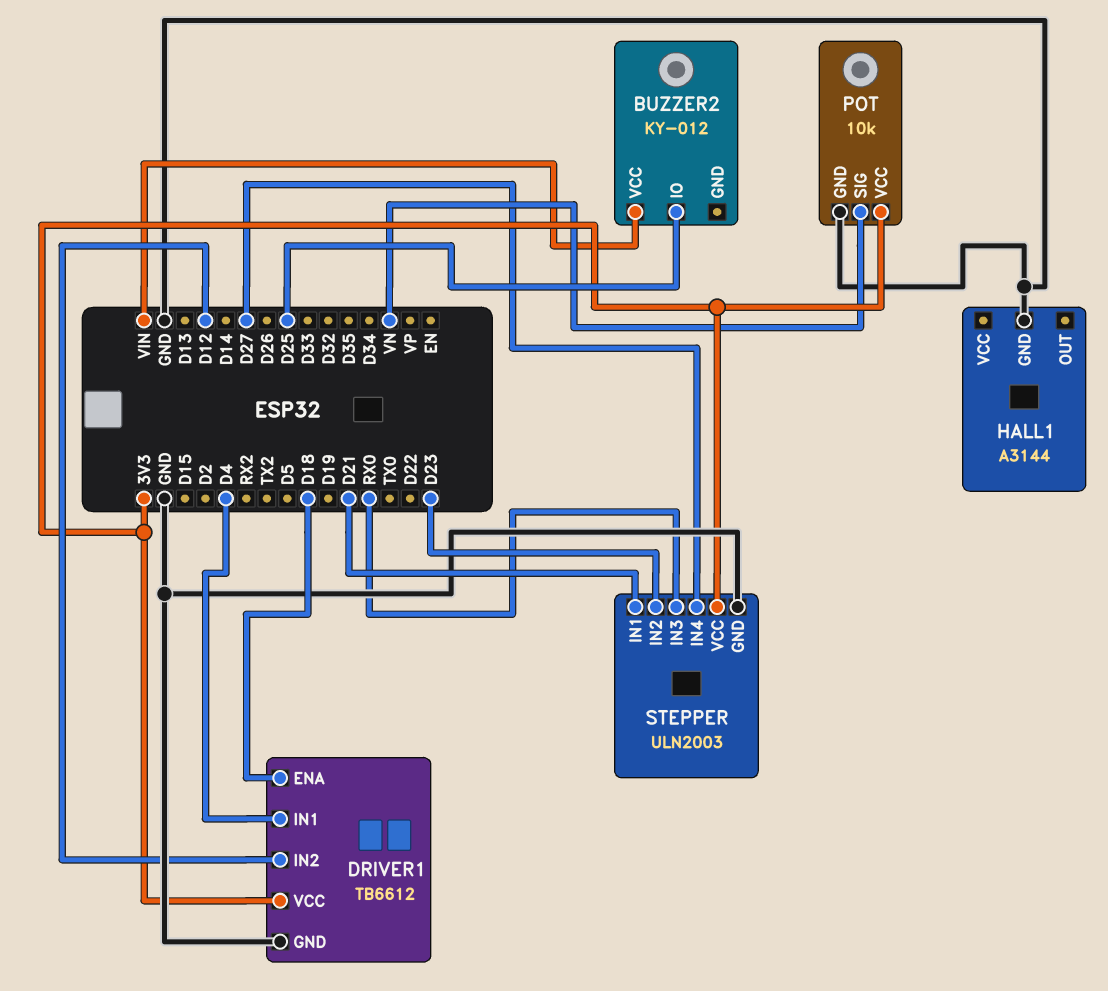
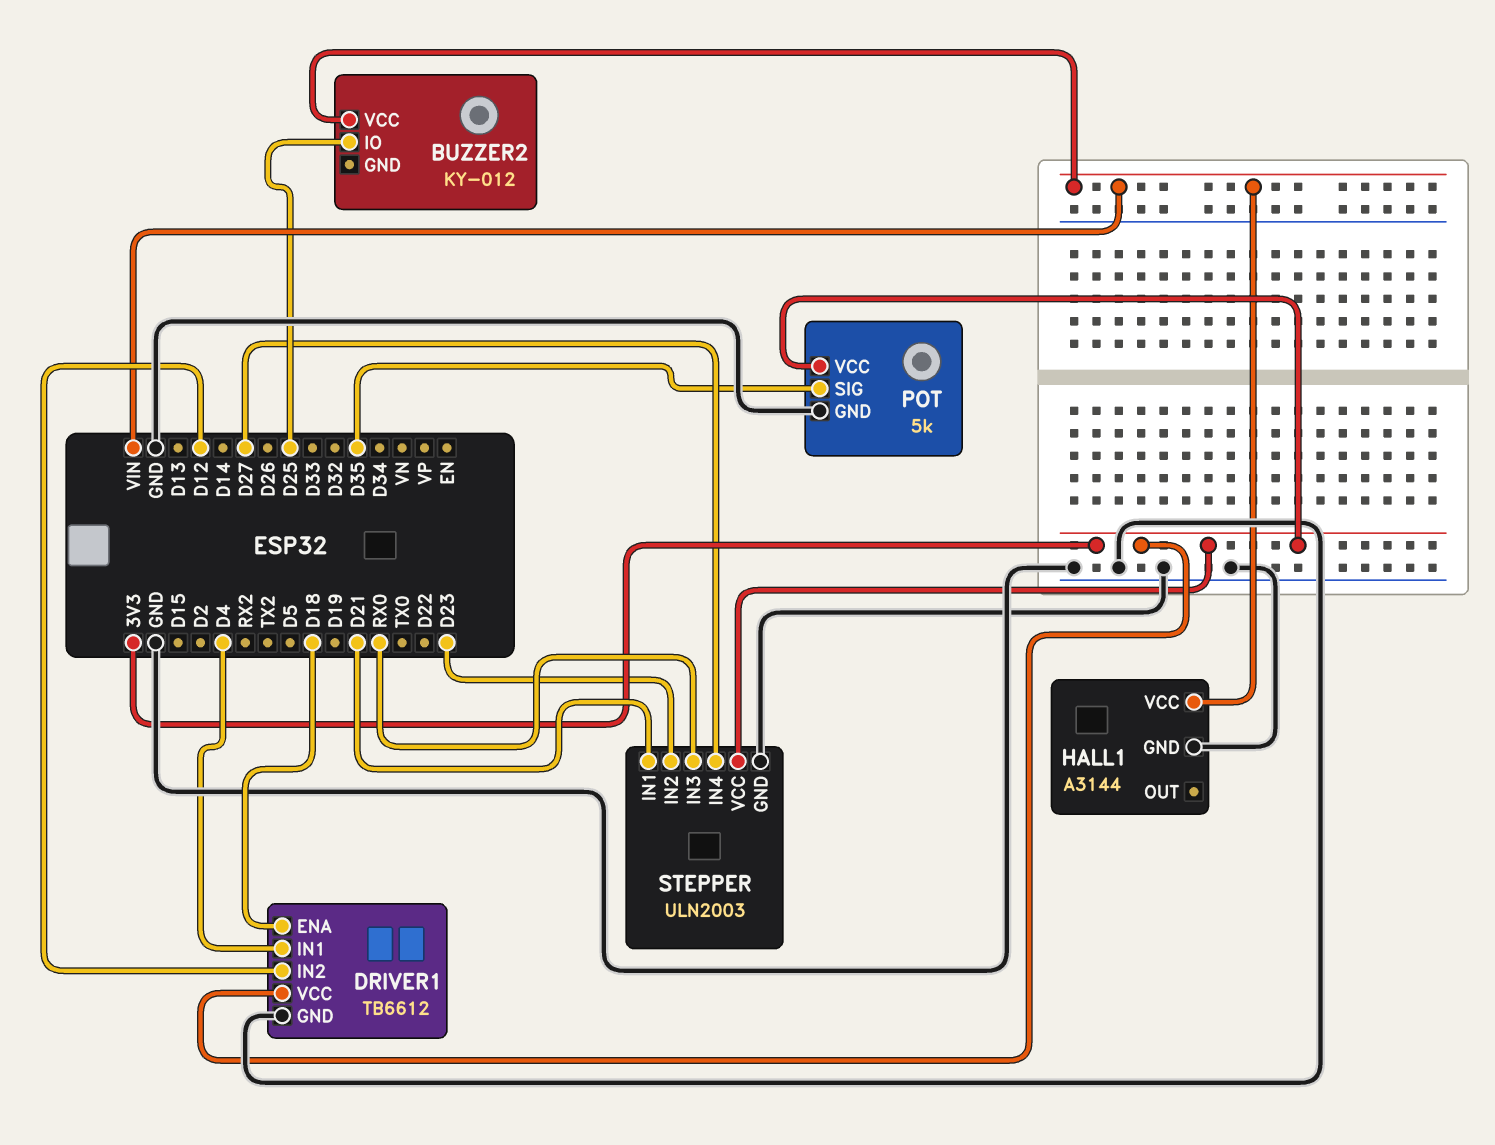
HALL1 pin VCC: none -> VIN
POT: 10k -> 5k
POT pin SIG: VN -> D35

